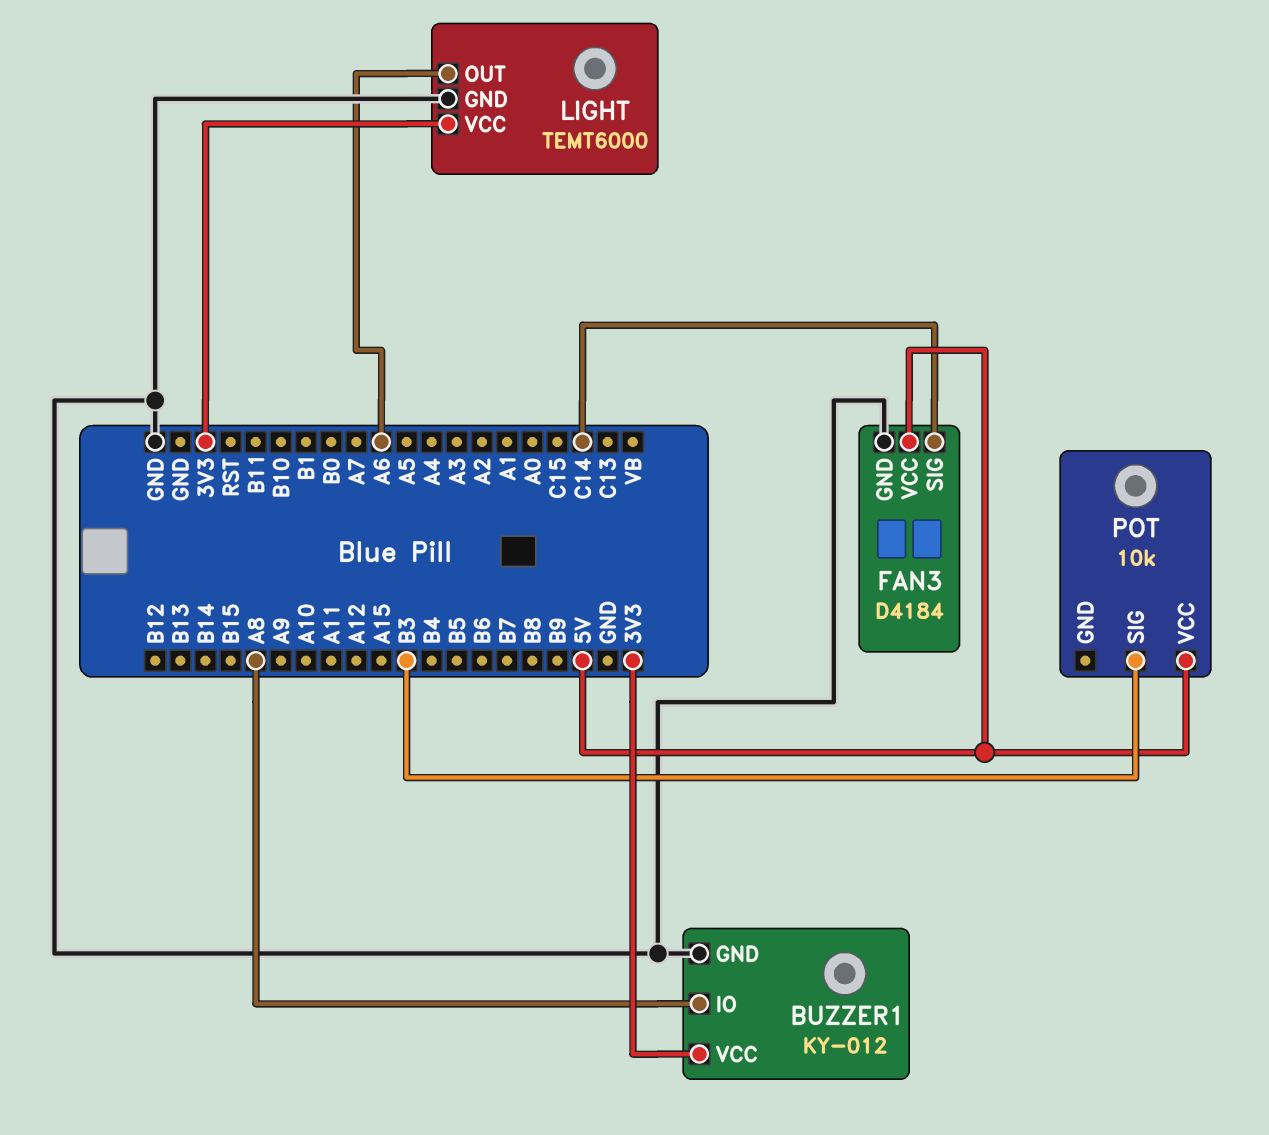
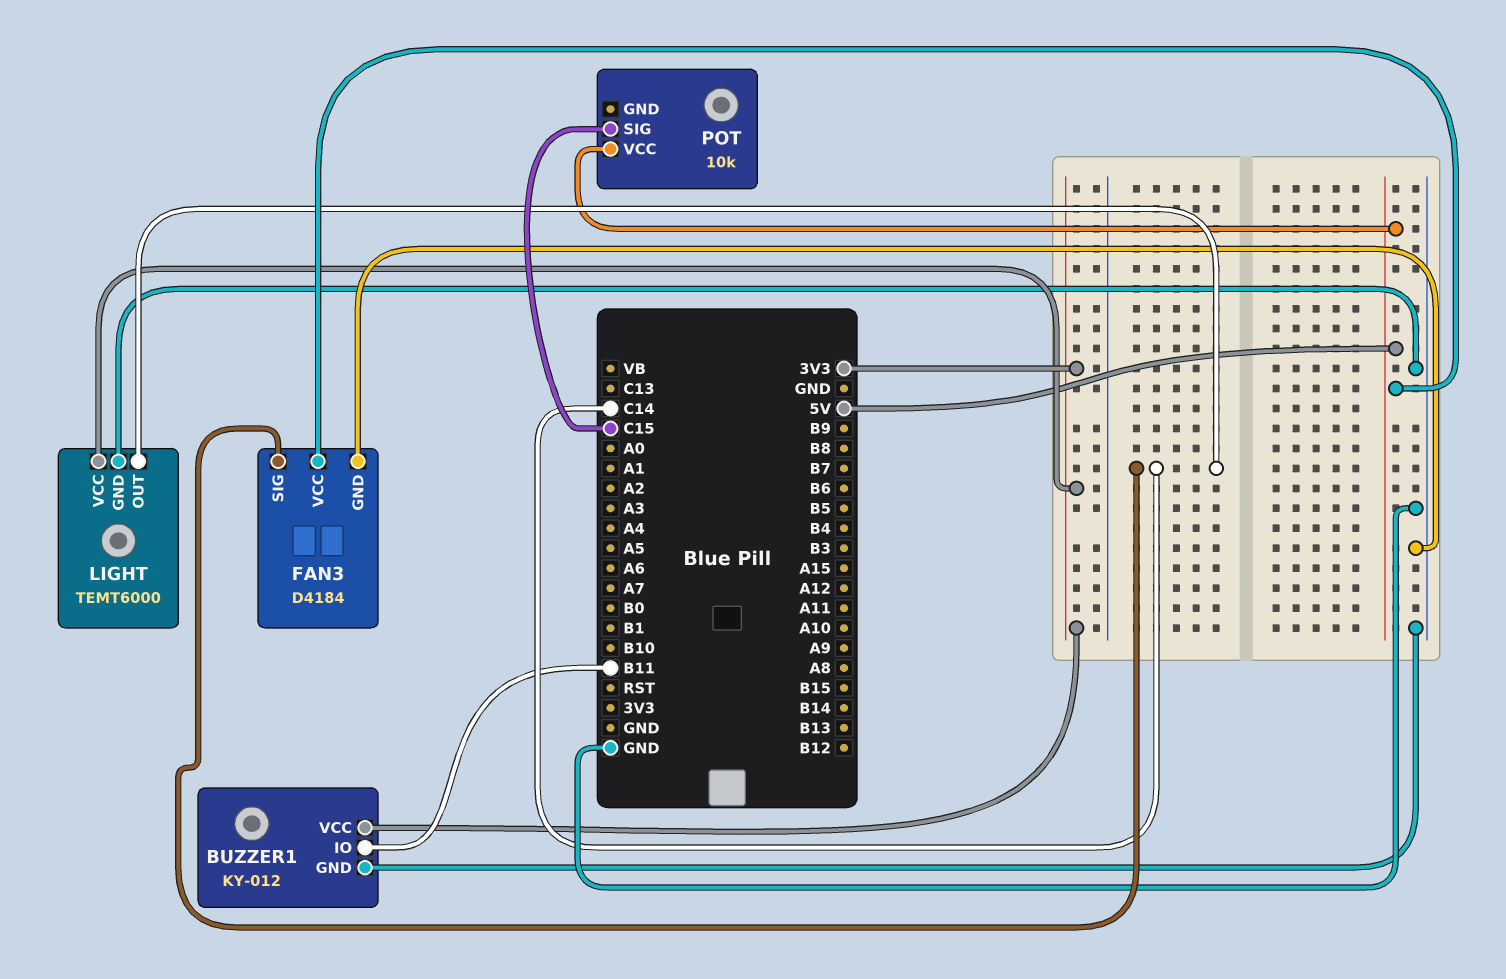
BUZZER1 pin IO: A8 -> B11
LIGHT pin OUT: A6 -> C14
POT pin SIG: B3 -> C15

